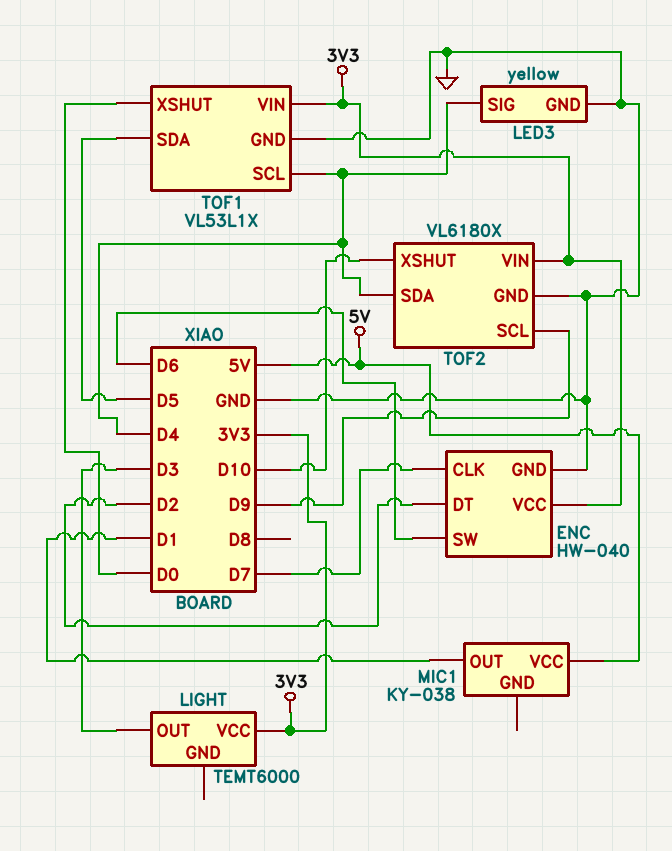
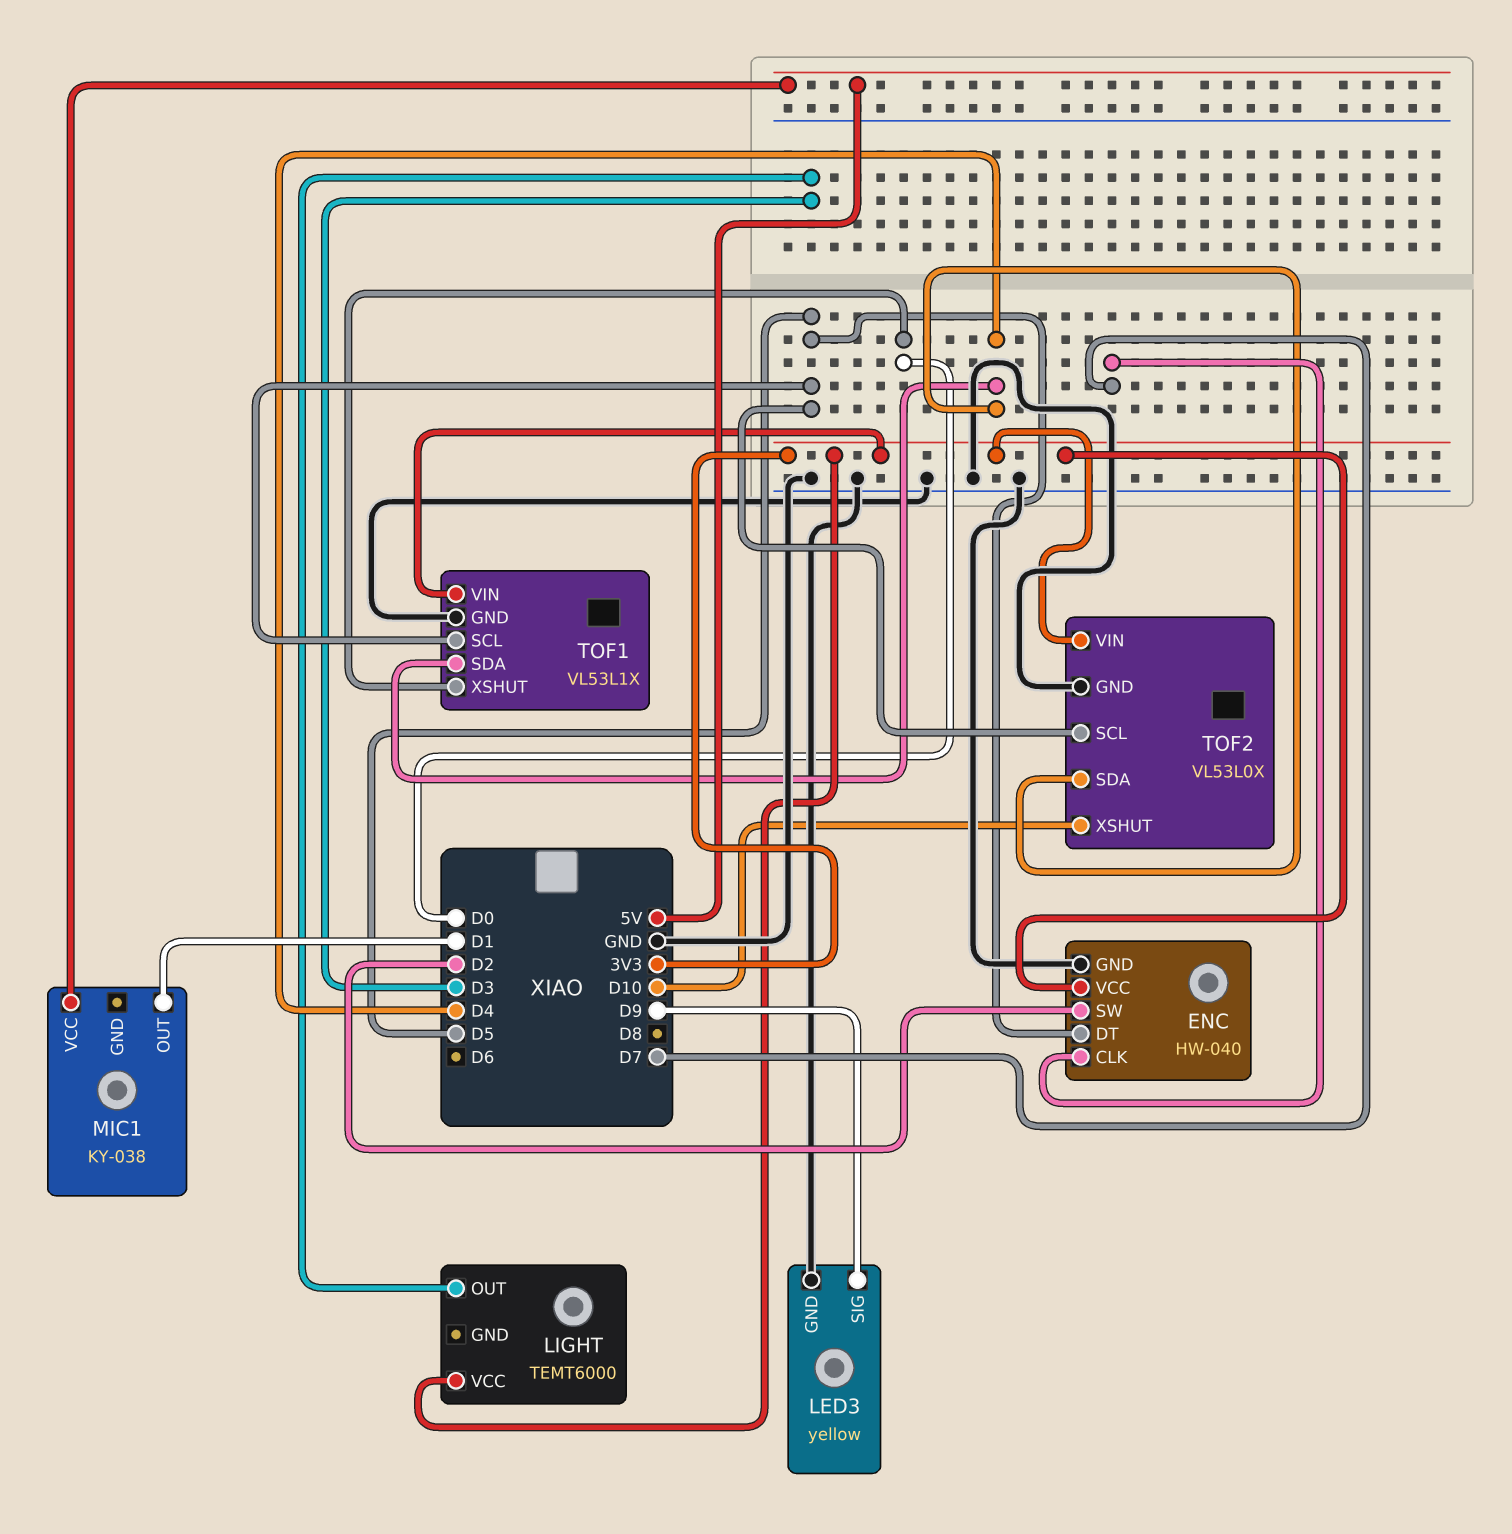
ENC pin DT: D2 -> D5
ENC pin SW: D6 -> D2
LED3 pin SIG: D4 -> D9
TOF1 pin SCL: D4 -> D5
TOF1 pin SDA: D5 -> D4
TOF2: VL6180X -> VL53L0X
TOF2 pin SCL: D9 -> D5

